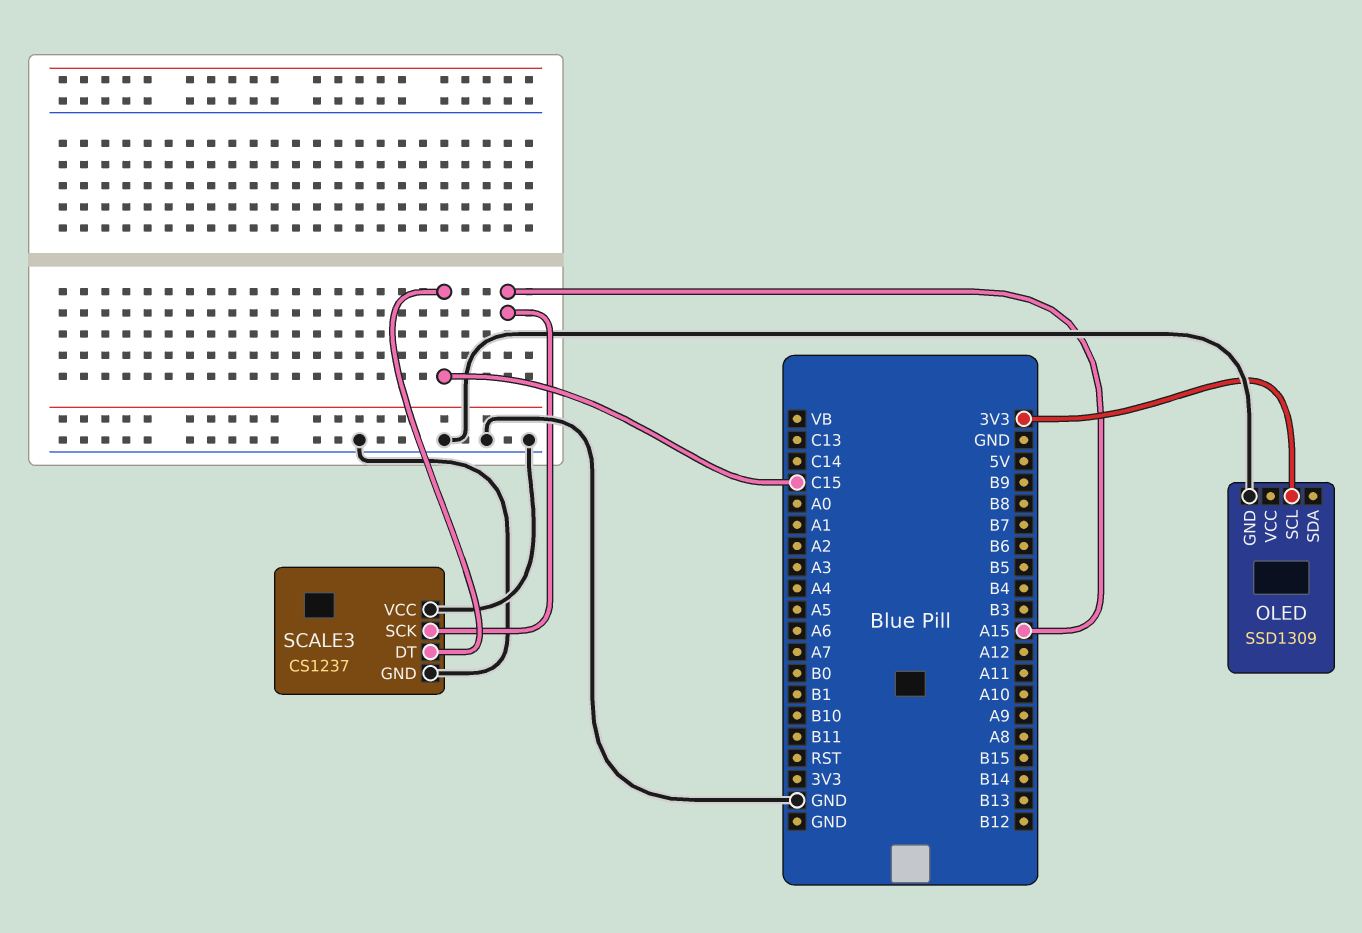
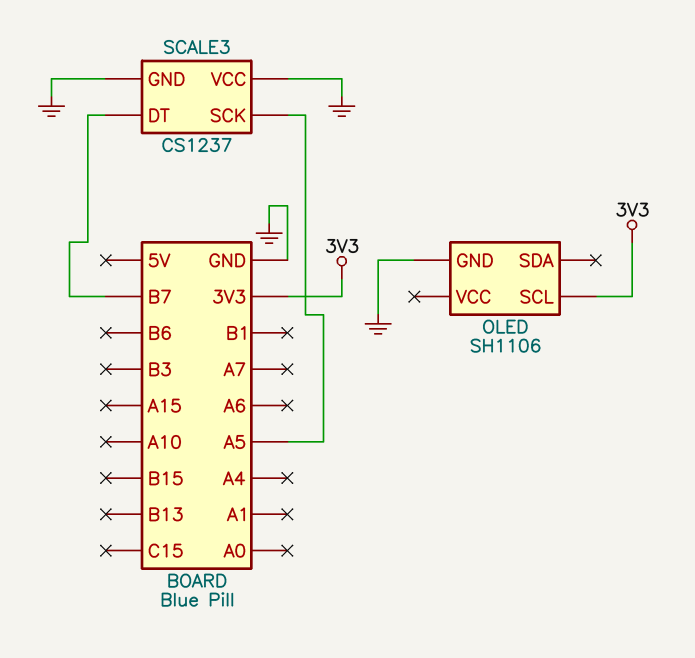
OLED: SSD1309 -> SH1106
SCALE3 pin DT: C15 -> B7
SCALE3 pin SCK: A15 -> A5

